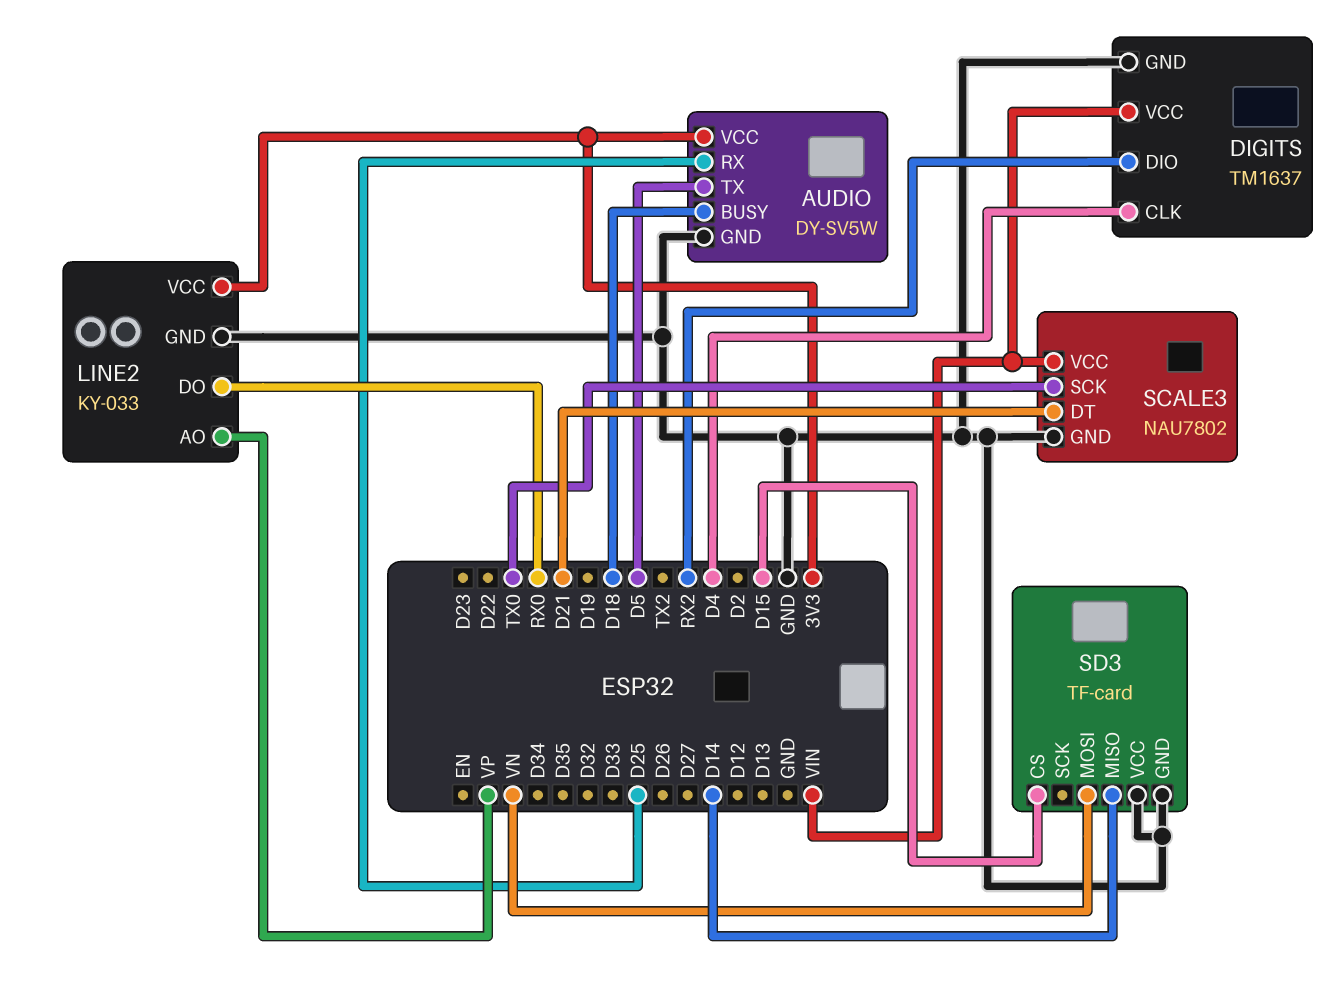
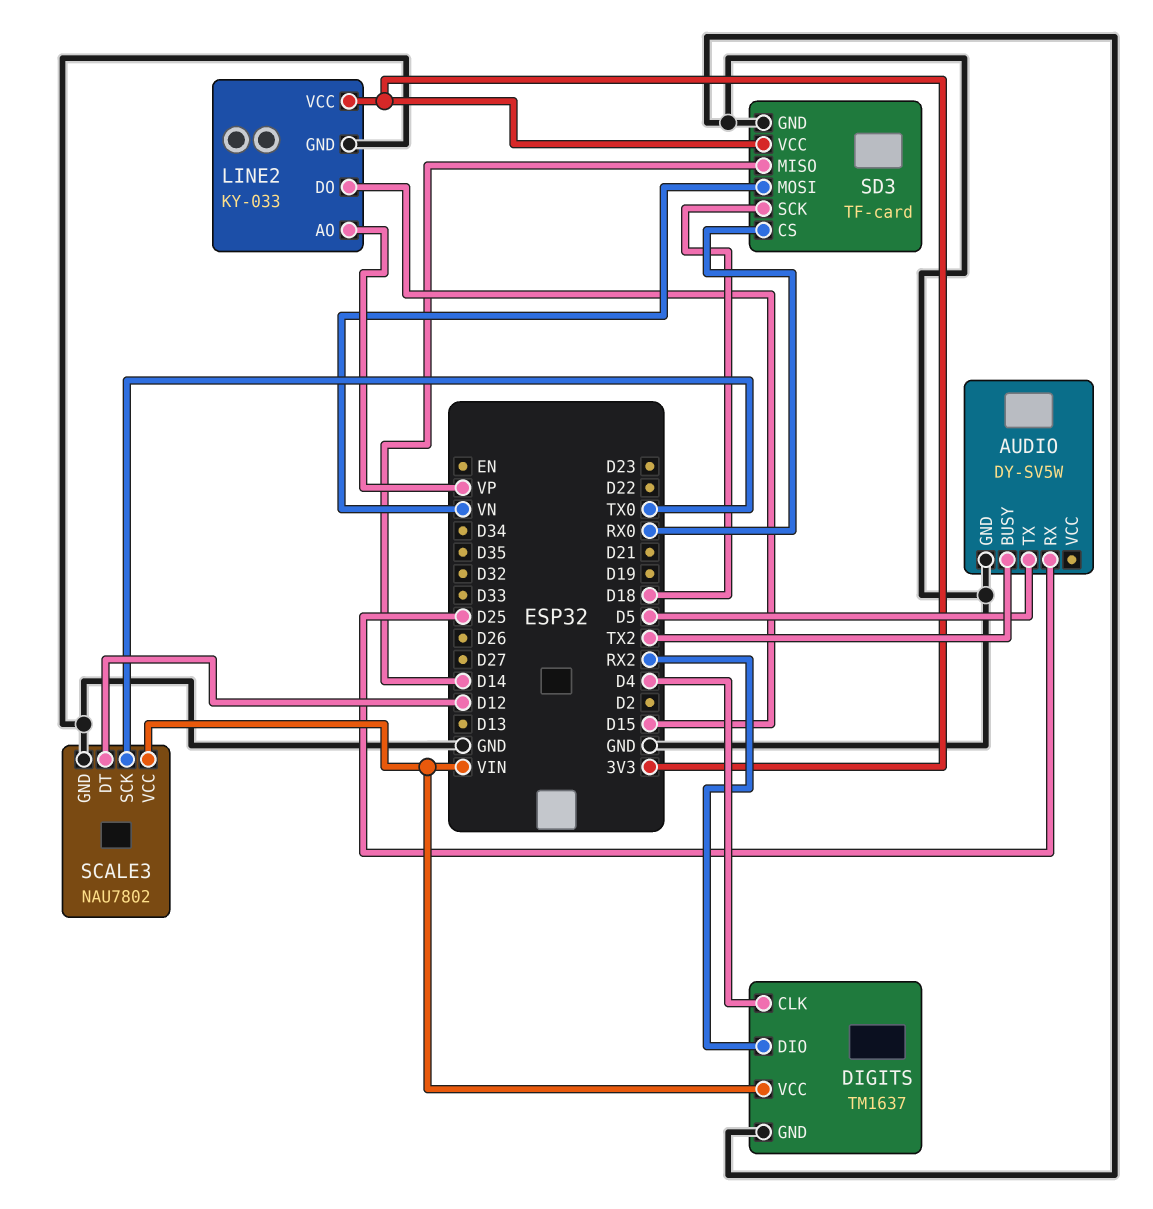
AUDIO pin BUSY: D18 -> TX2
AUDIO pin VCC: 3V3 -> none
LINE2 pin DO: RX0 -> D15
SCALE3 pin DT: D21 -> D12
SD3 pin CS: D15 -> RX0
SD3 pin SCK: none -> D18
SD3 pin VCC: GND -> 3V3

